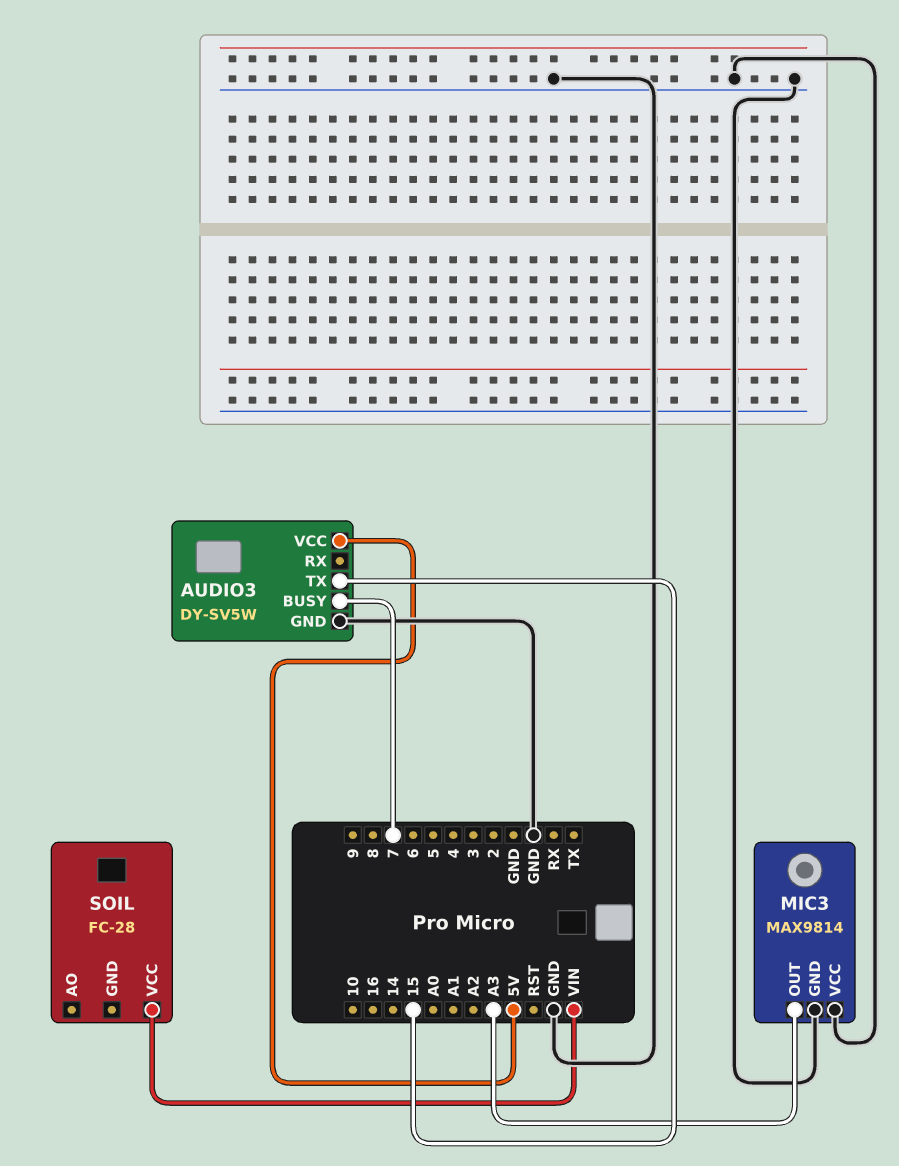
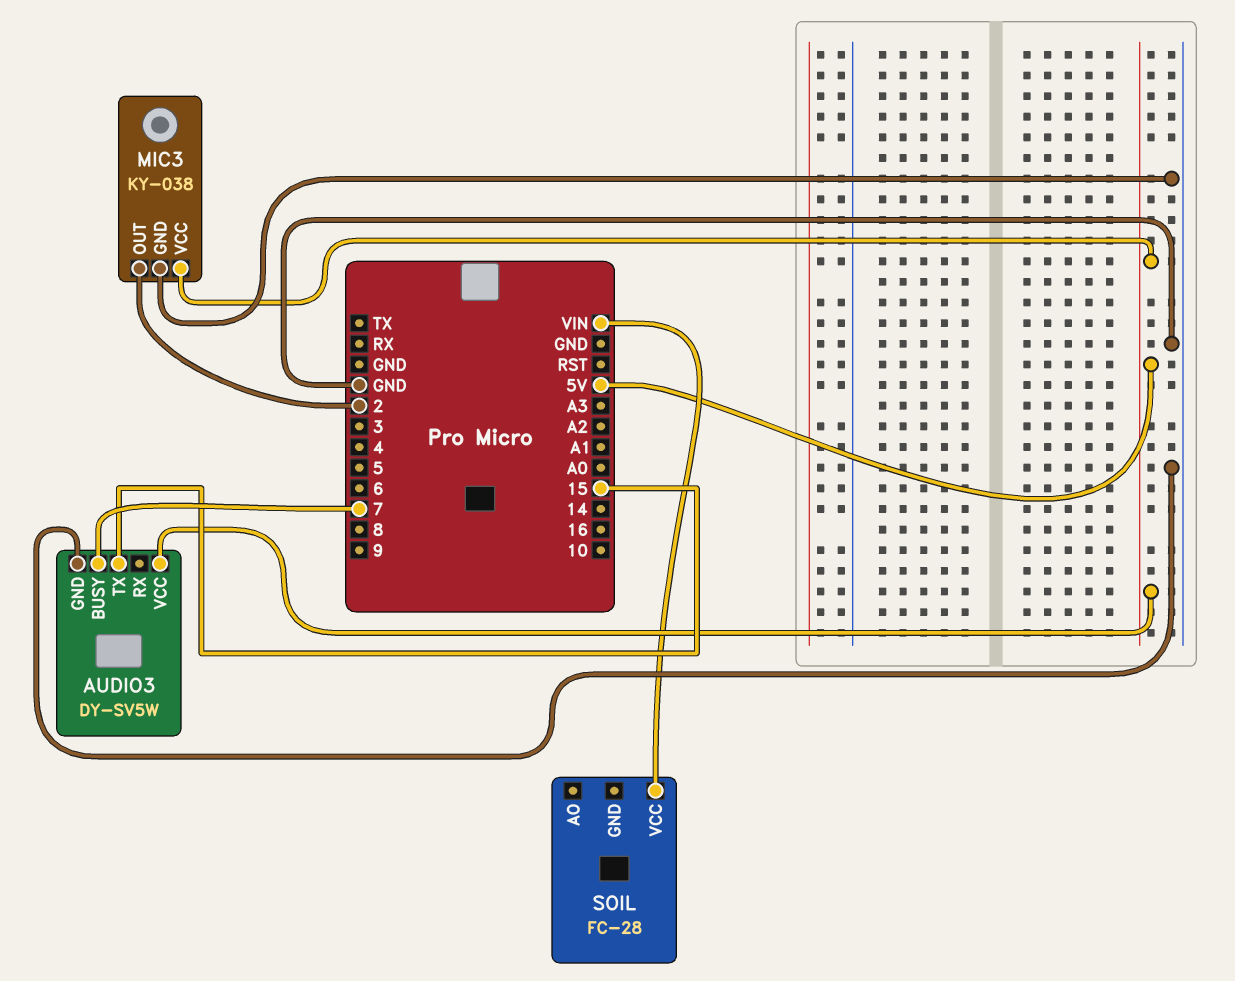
MIC3: MAX9814 -> KY-038
MIC3 pin OUT: A3 -> 2
MIC3 pin VCC: GND -> 5V

